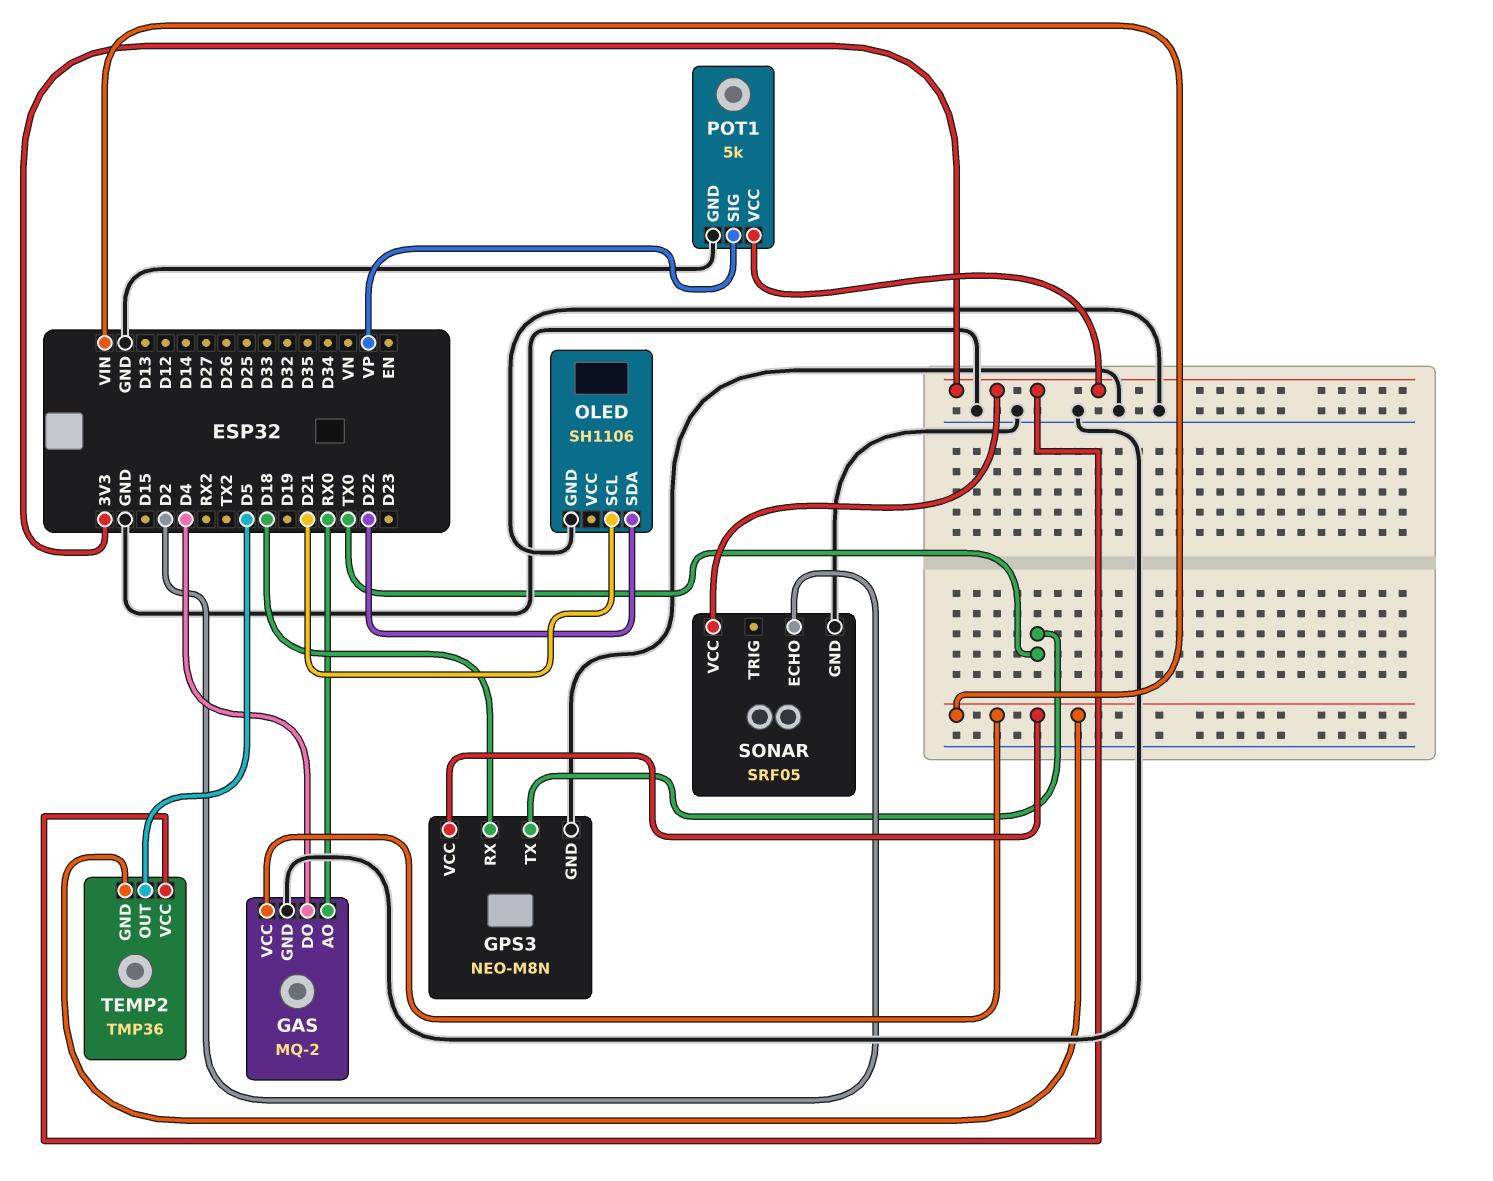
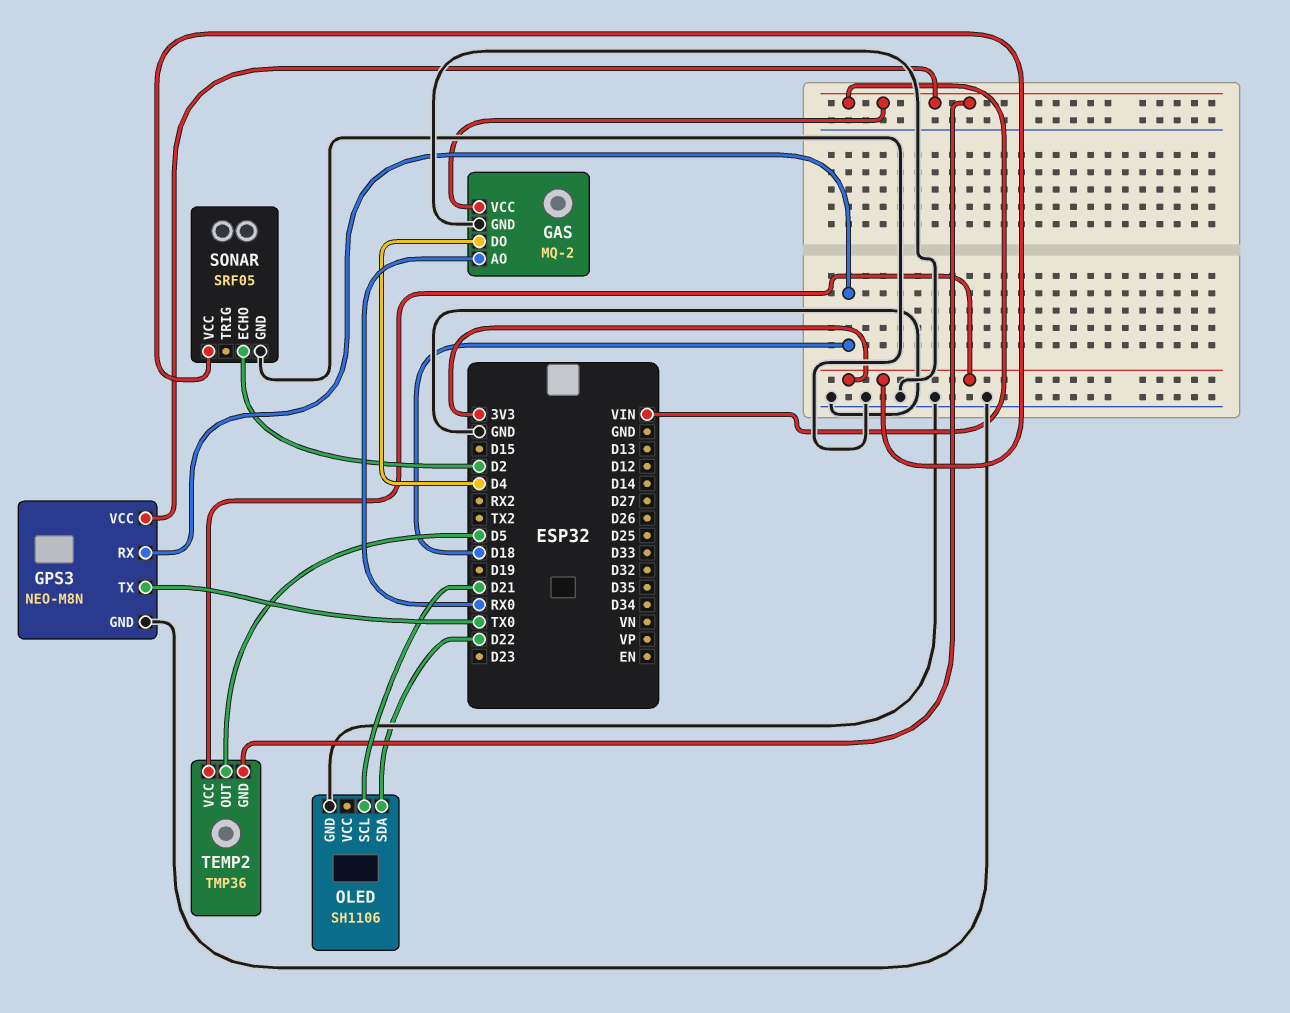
POT1: 5k -> none
POT1 pin GND: GND -> none
POT1 pin SIG: VP -> none
POT1 pin VCC: 3V3 -> none

